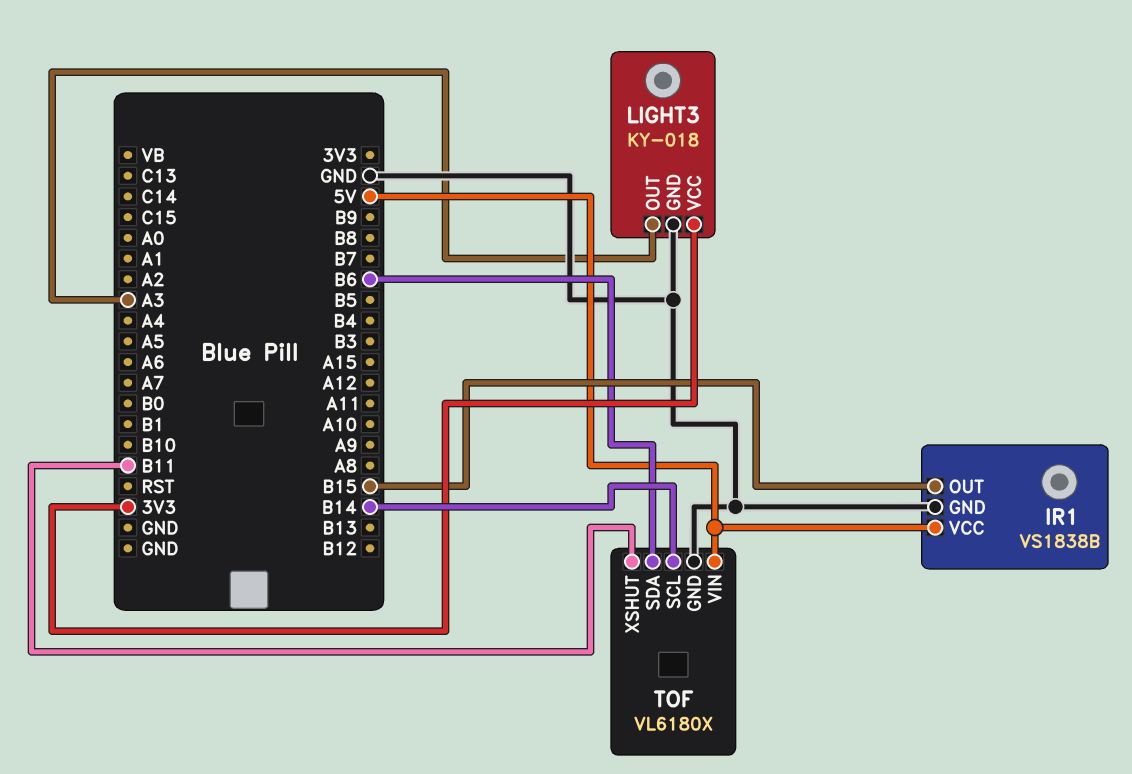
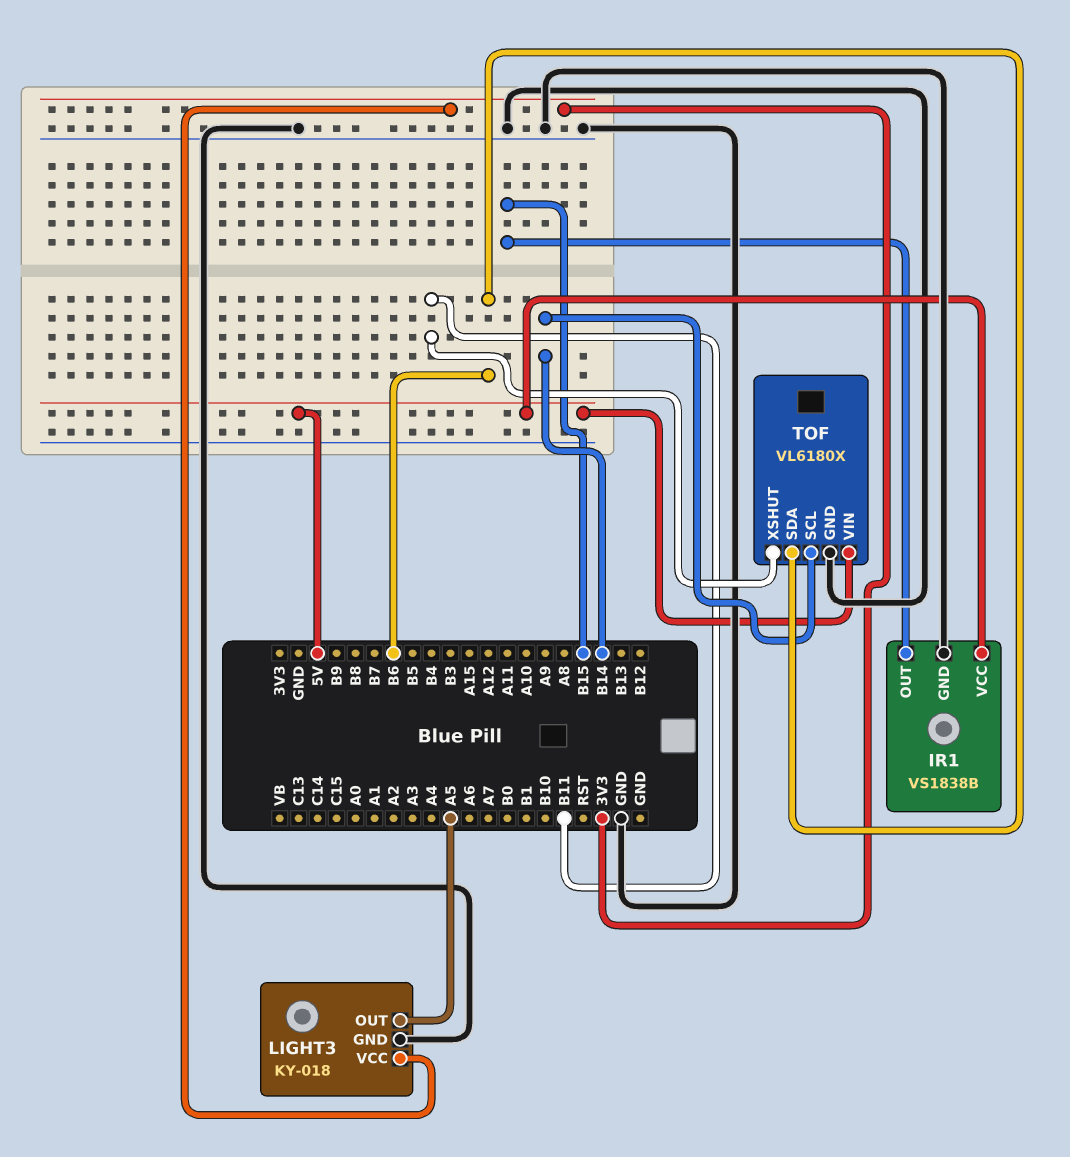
LIGHT3 pin OUT: A3 -> A5

